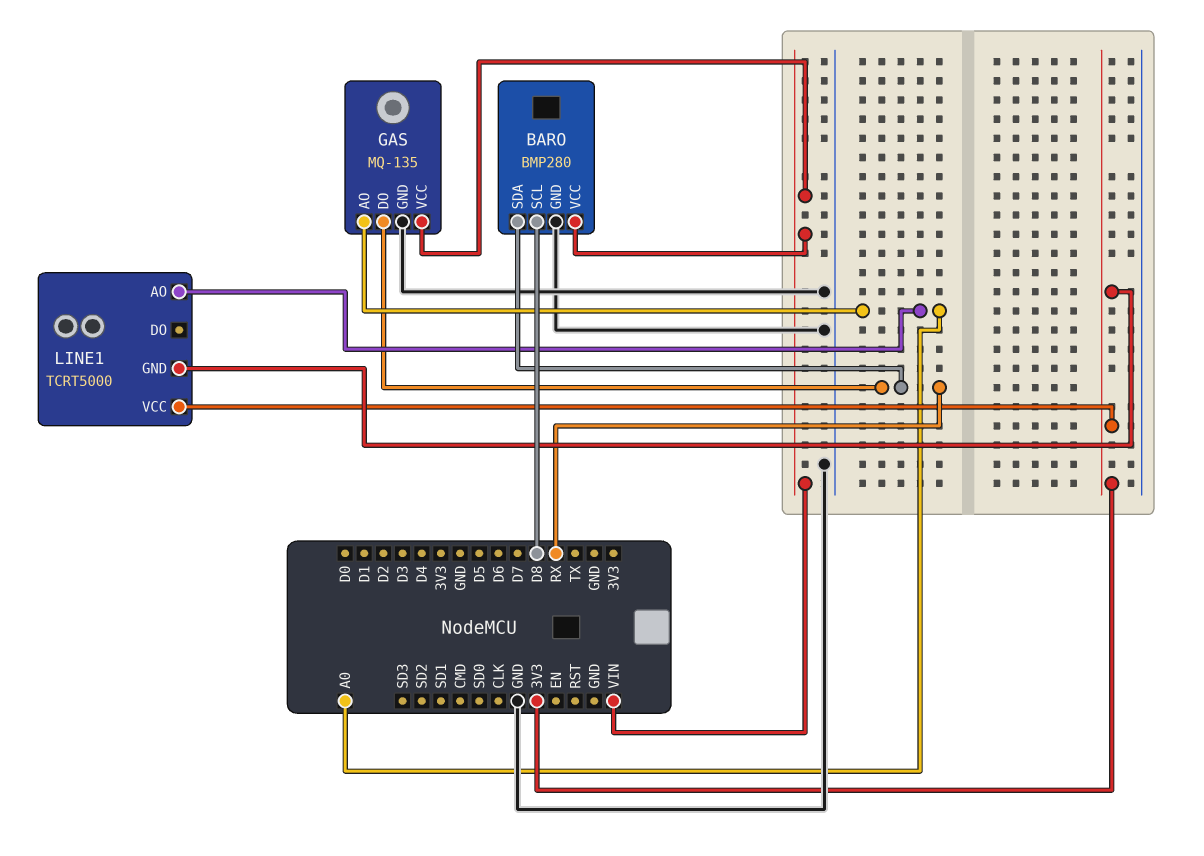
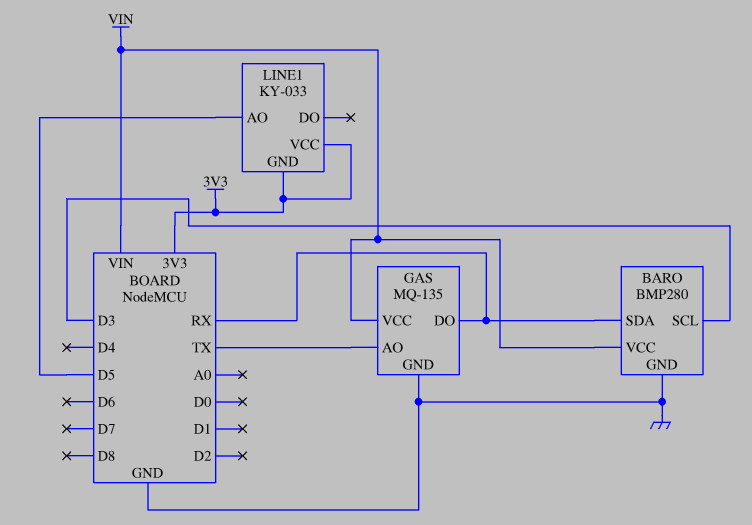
BARO pin SCL: D8 -> D3
GAS pin AO: A0 -> TX
LINE1: TCRT5000 -> KY-033
LINE1 pin AO: A0 -> D5

